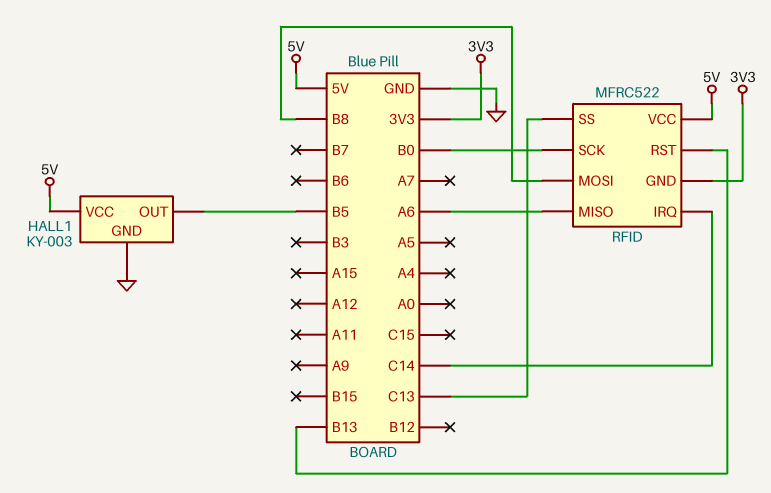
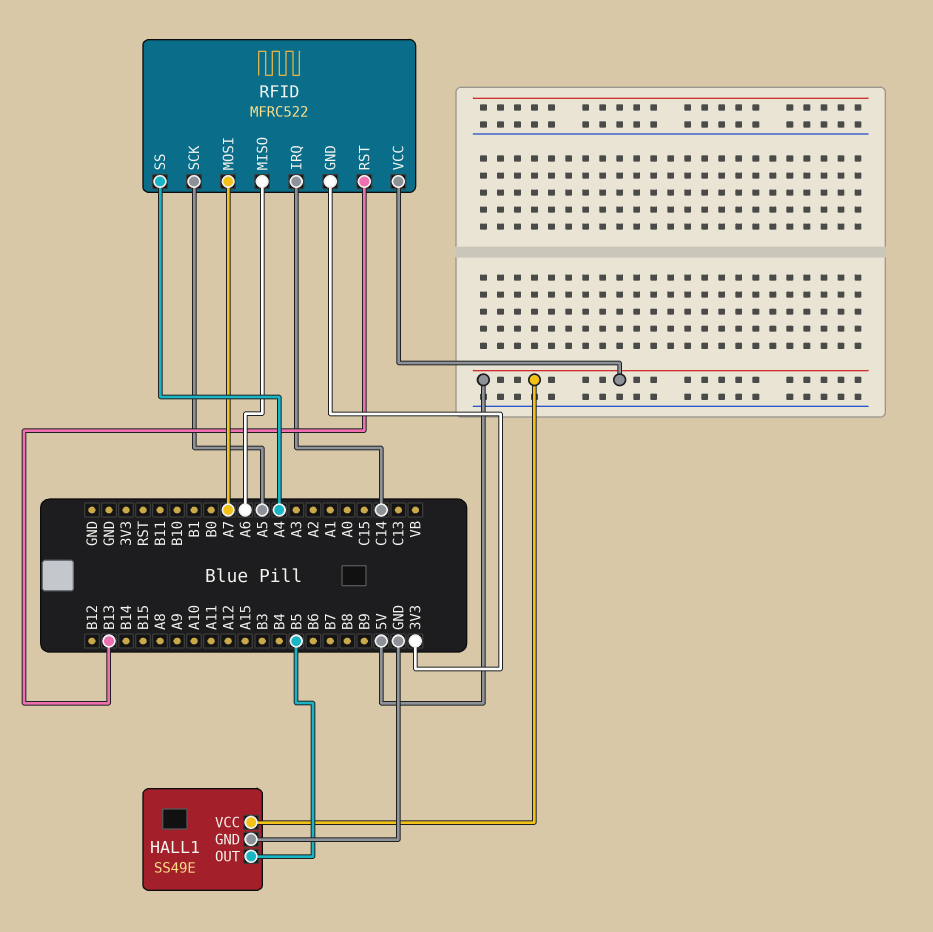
HALL1: KY-003 -> SS49E
RFID pin MOSI: B8 -> A7
RFID pin SCK: B0 -> A5
RFID pin SS: C13 -> A4

